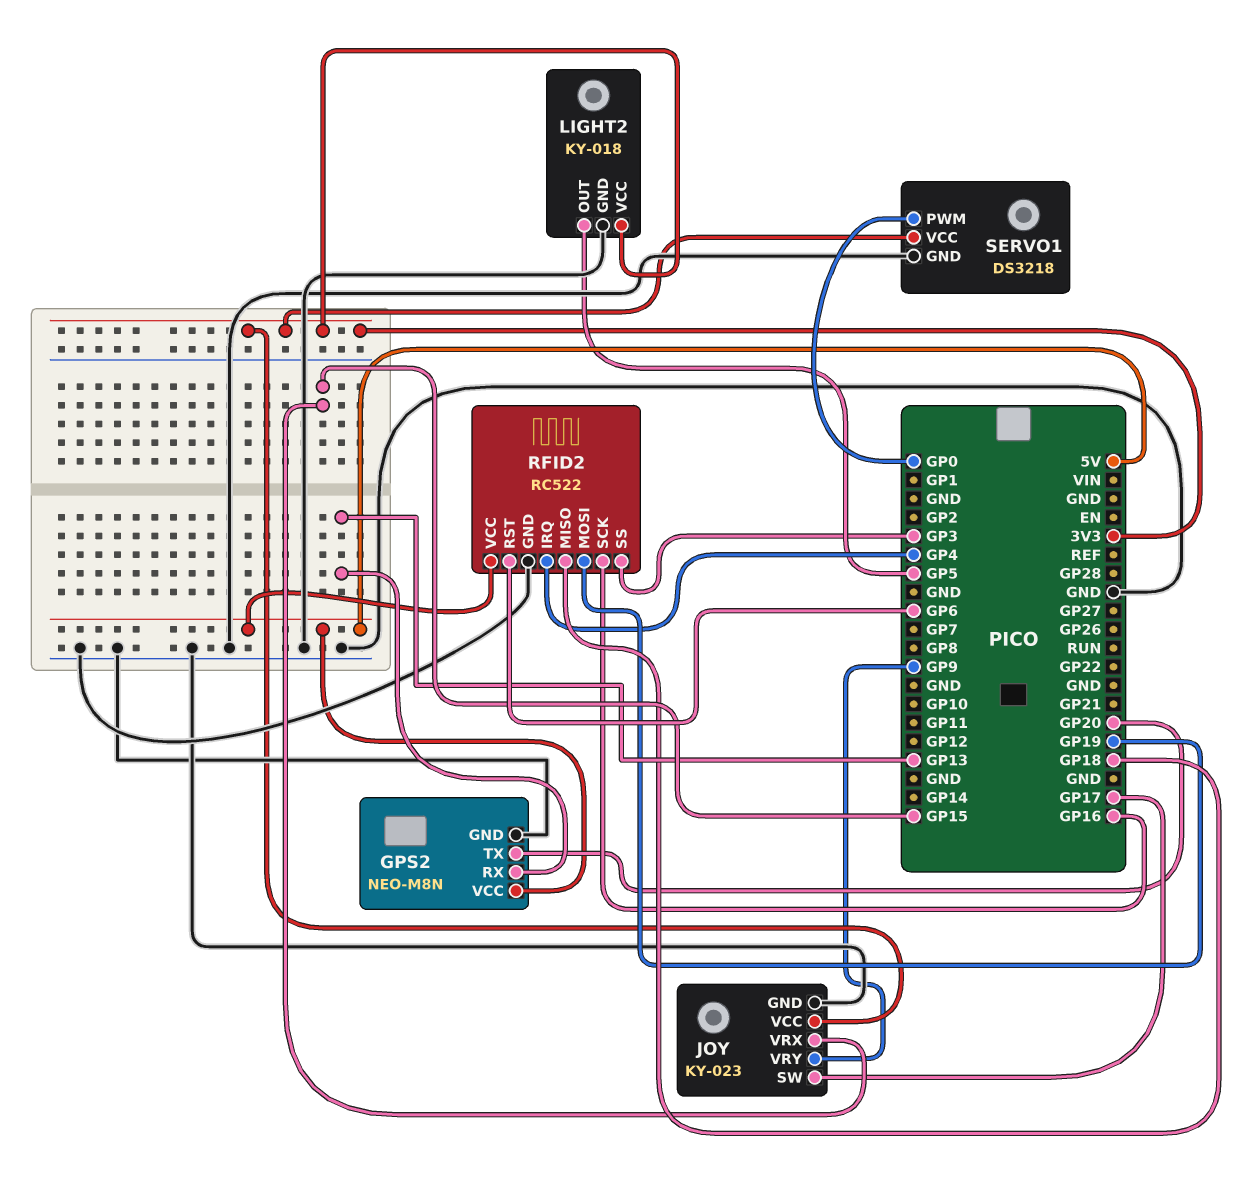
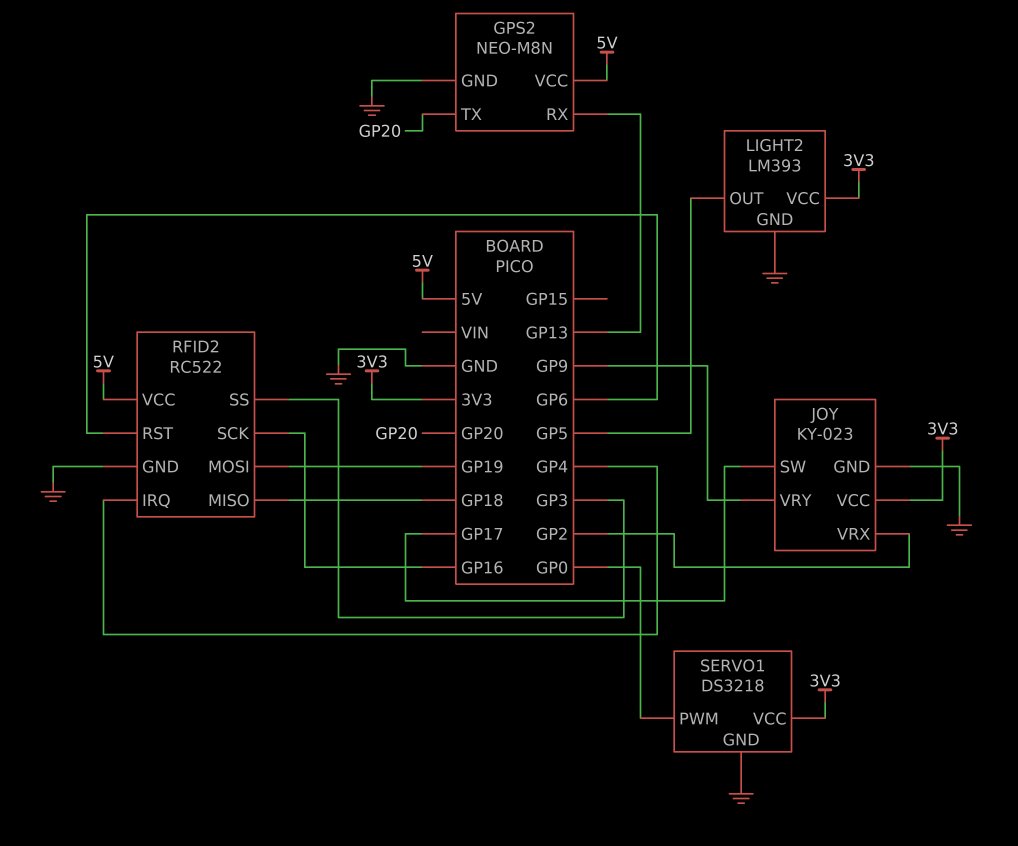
JOY pin VRX: GP15 -> GP2
LIGHT2: KY-018 -> LM393

